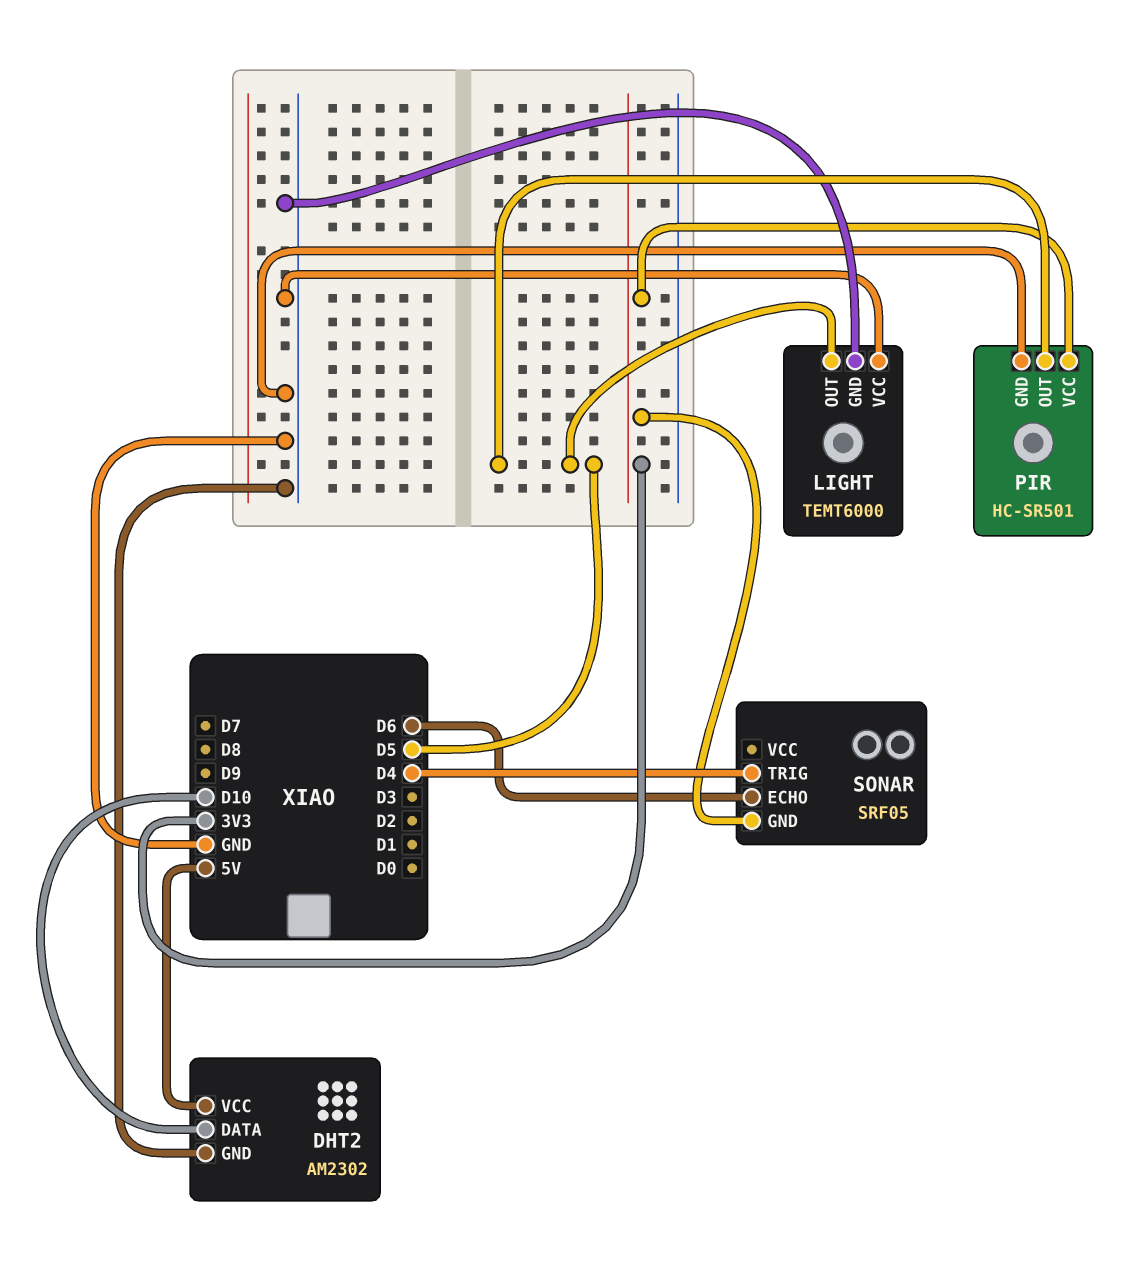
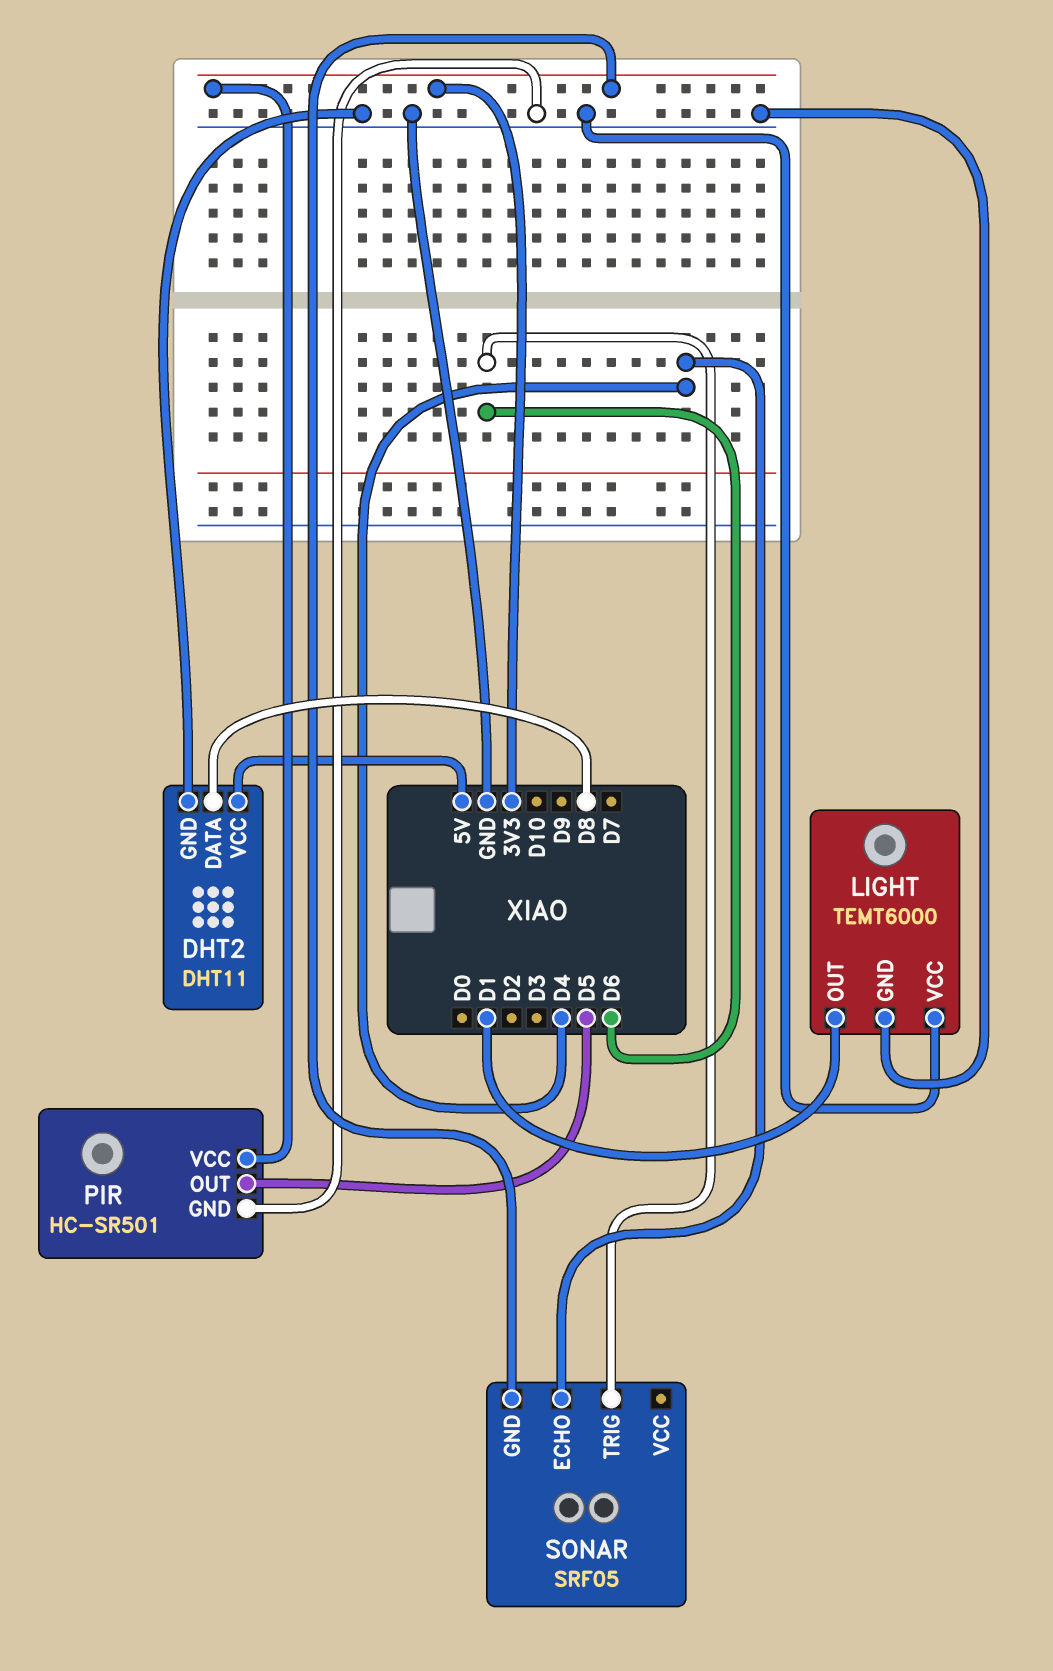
DHT2: AM2302 -> DHT11
DHT2 pin DATA: D10 -> D8
LIGHT pin OUT: D5 -> D1
SONAR pin ECHO: D6 -> D4
SONAR pin TRIG: D4 -> D6

